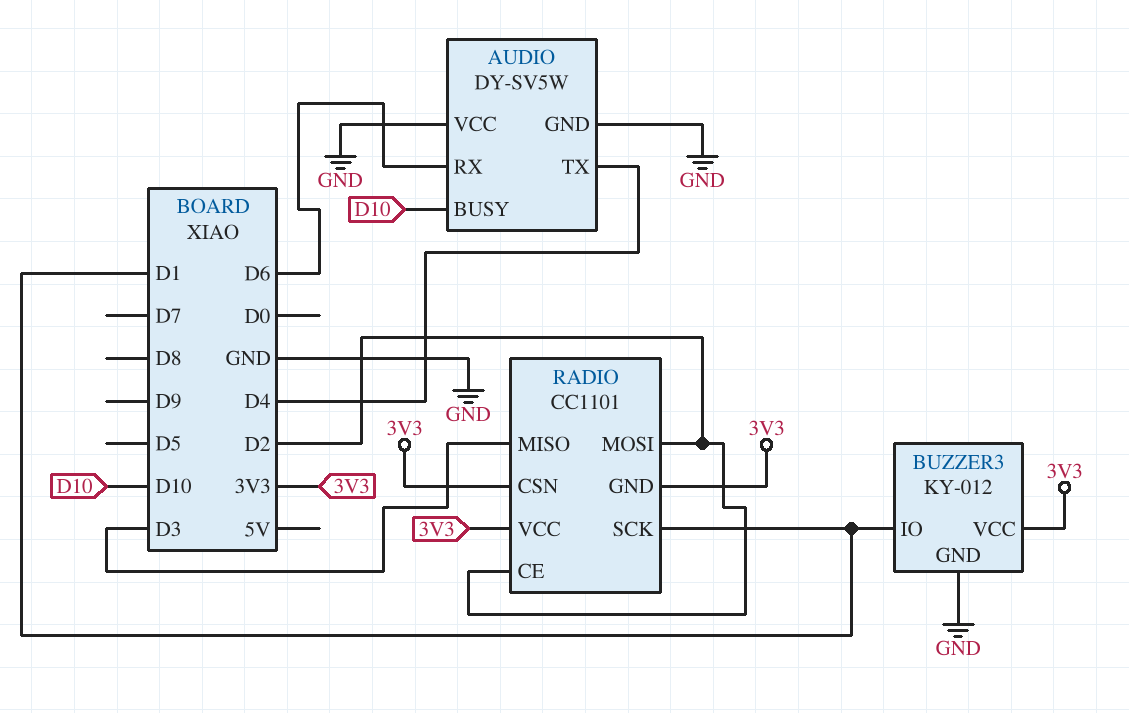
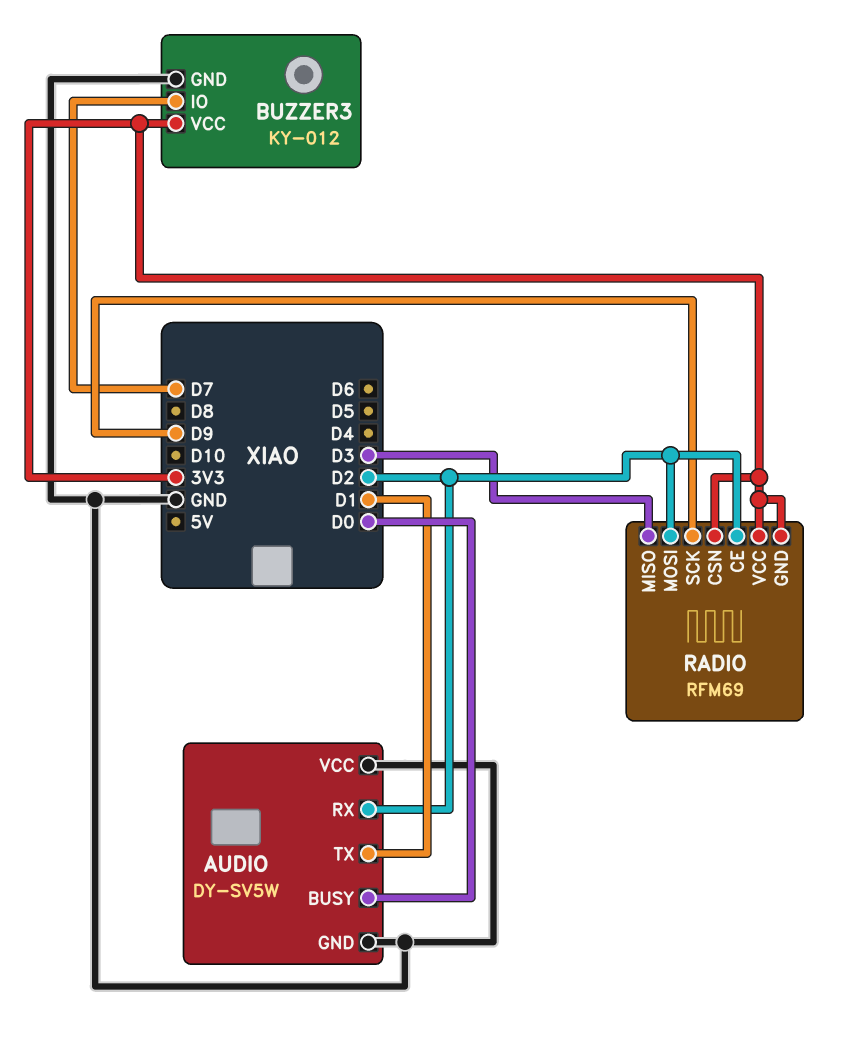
AUDIO pin BUSY: D10 -> D0
AUDIO pin RX: D6 -> D2
AUDIO pin TX: D4 -> D1
BUZZER3 pin IO: D1 -> D7
RADIO: CC1101 -> RFM69
RADIO pin SCK: D1 -> D9

